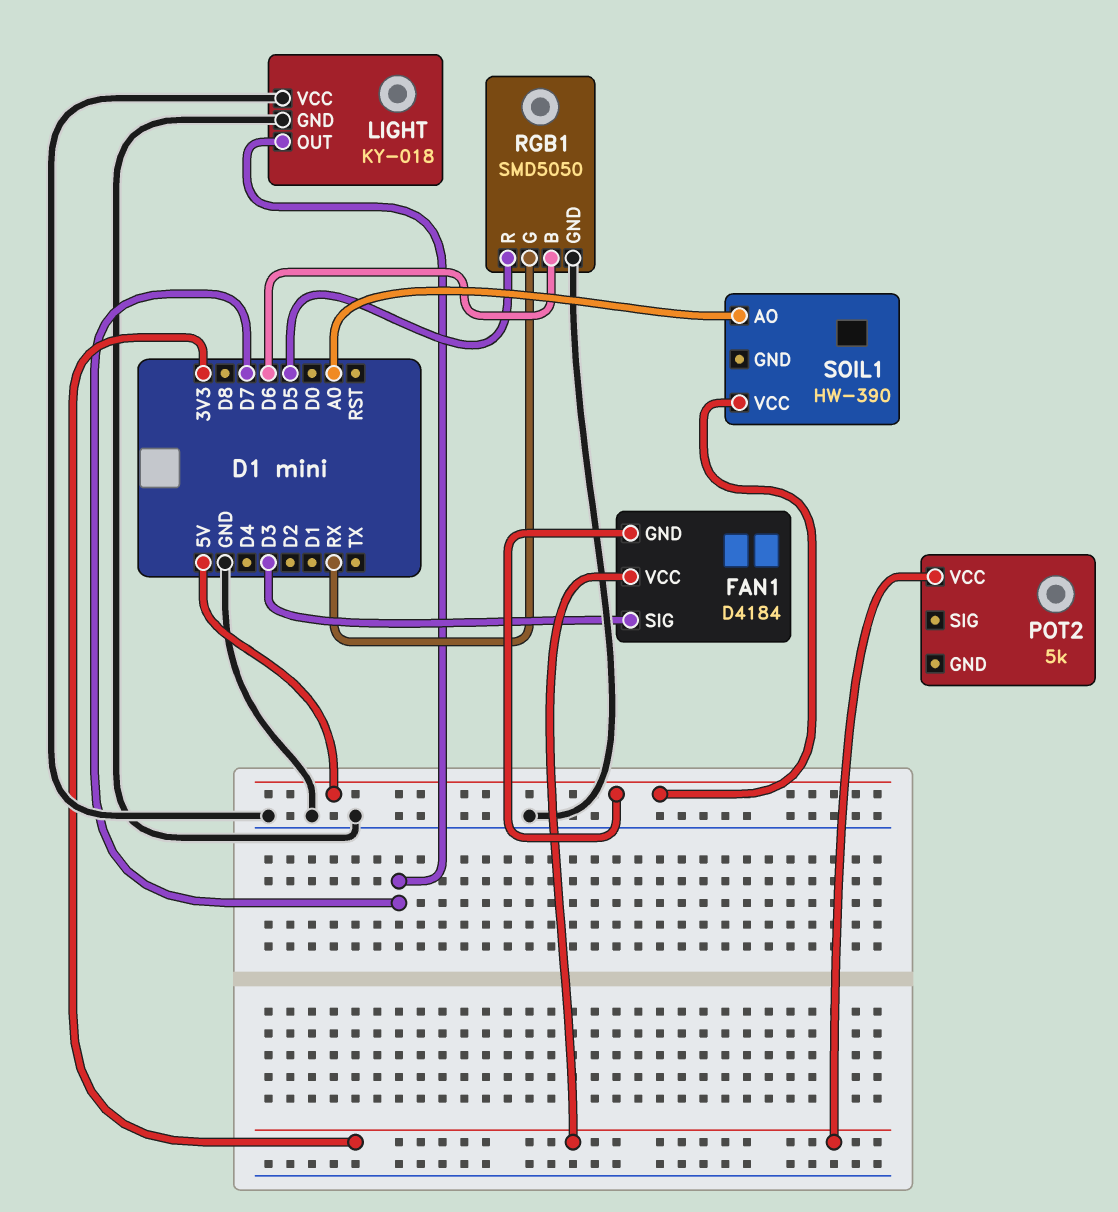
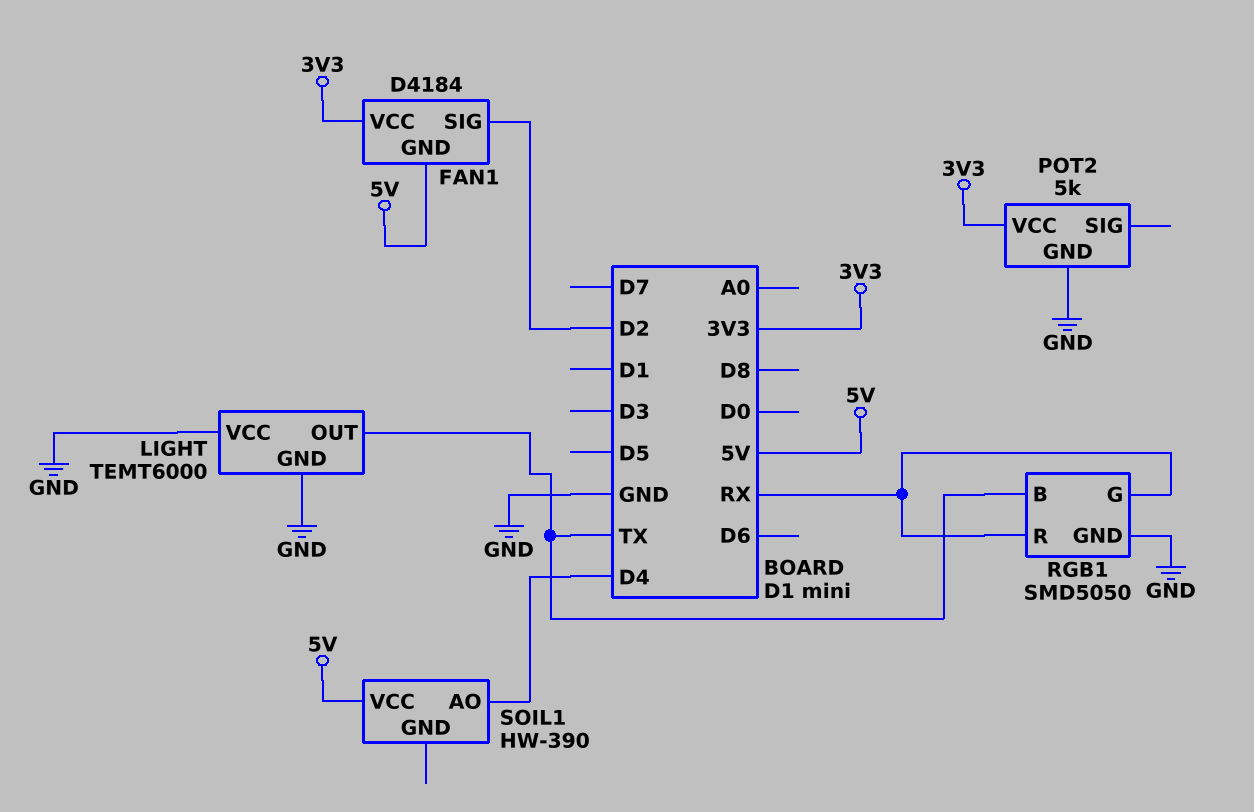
FAN1 pin SIG: D3 -> D2
LIGHT: KY-018 -> TEMT6000
LIGHT pin OUT: D7 -> TX
POT2 pin GND: none -> GND
RGB1 pin B: D6 -> TX
RGB1 pin R: D5 -> RX
SOIL1 pin AO: A0 -> D4

